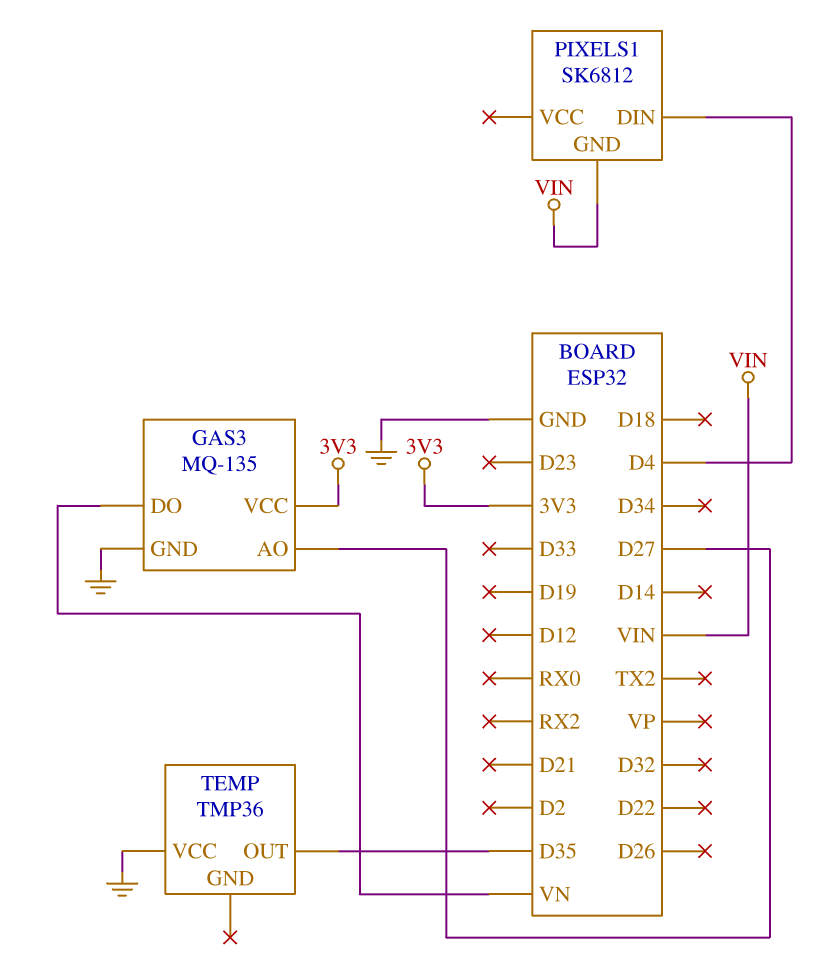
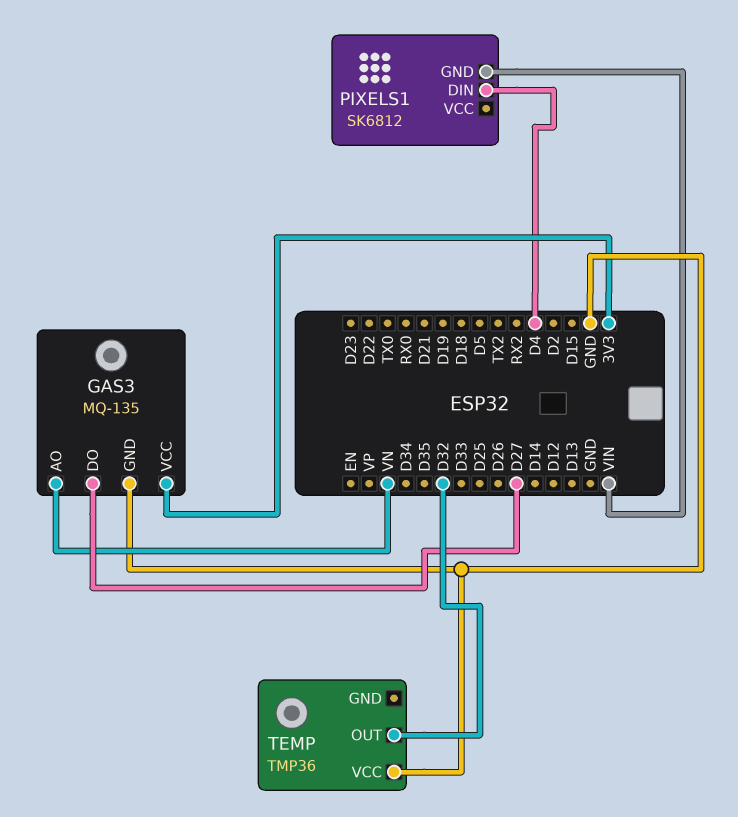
GAS3 pin AO: D27 -> VN
GAS3 pin DO: VN -> D27
TEMP pin OUT: D35 -> D32

